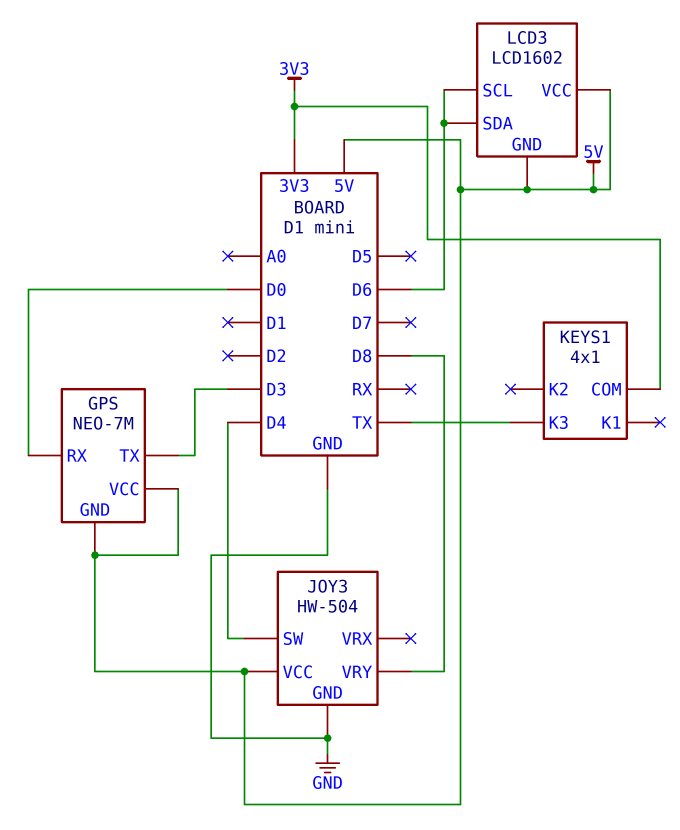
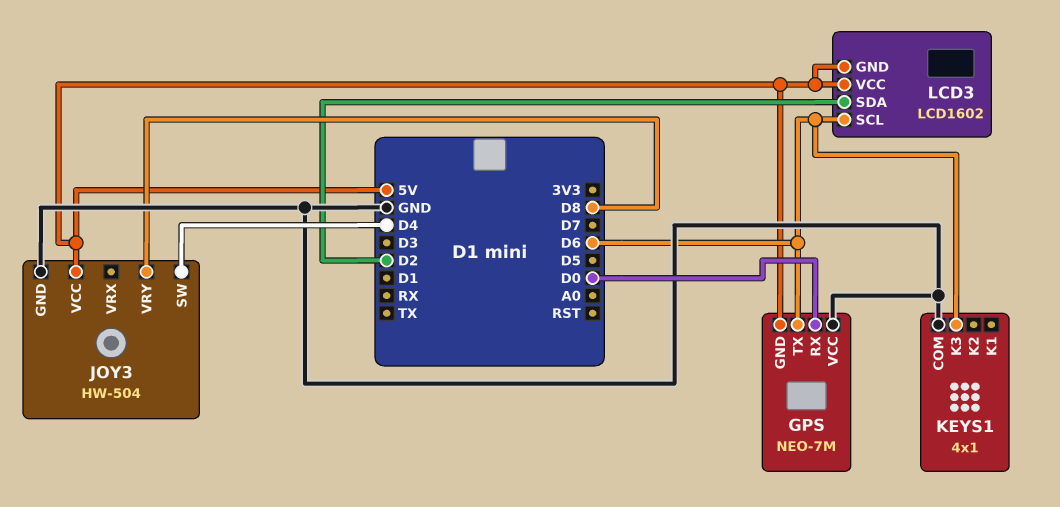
GPS pin TX: D3 -> D6
GPS pin VCC: 5V -> GND
KEYS1 pin COM: 3V3 -> GND
KEYS1 pin K3: TX -> D6
LCD3 pin SDA: D6 -> D2

